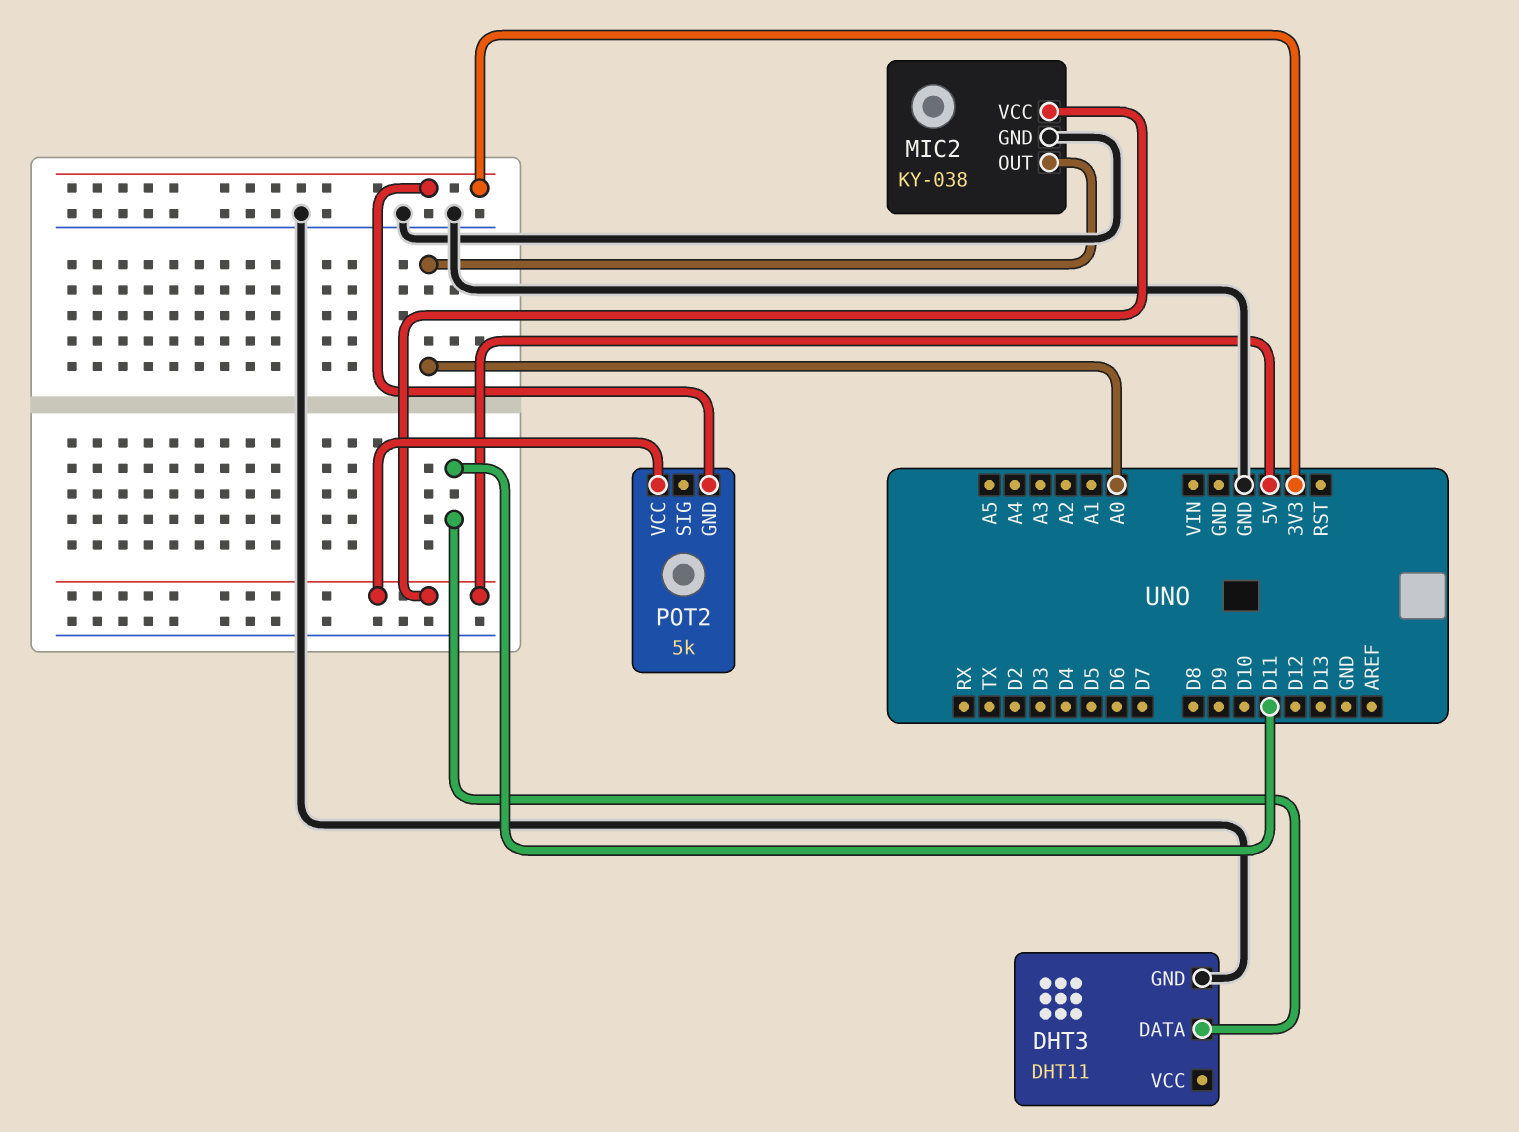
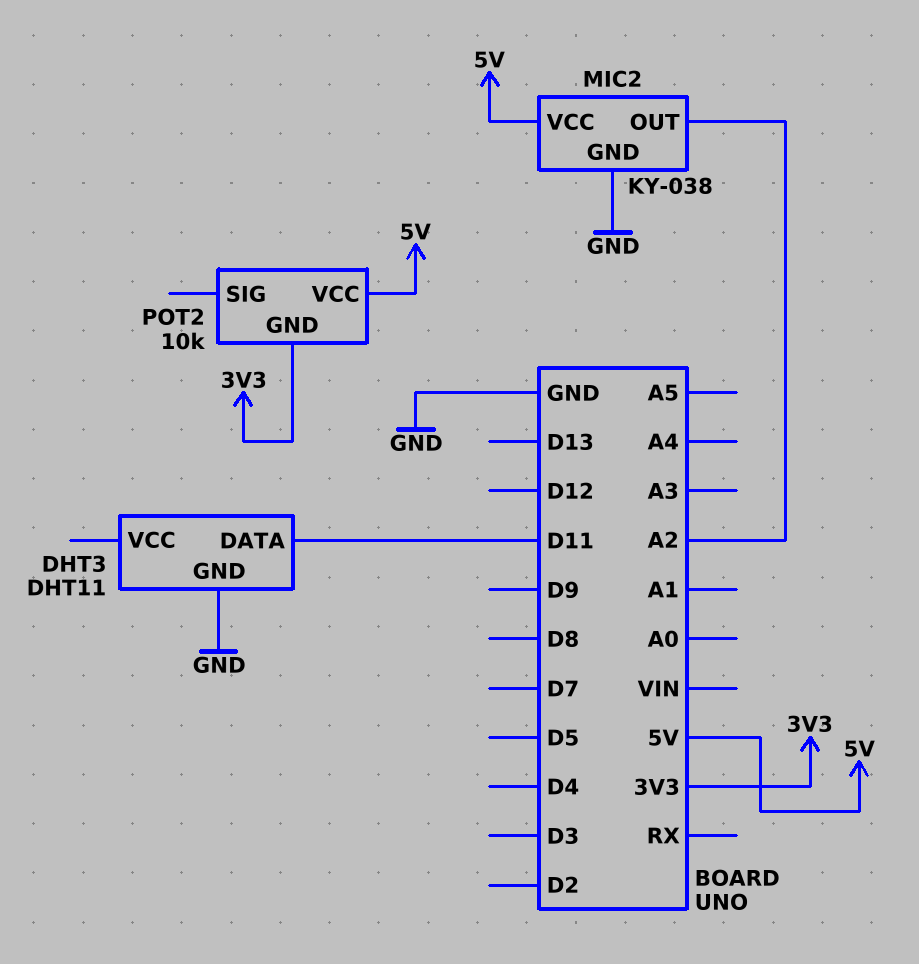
MIC2 pin OUT: A0 -> A2
POT2: 5k -> 10k

